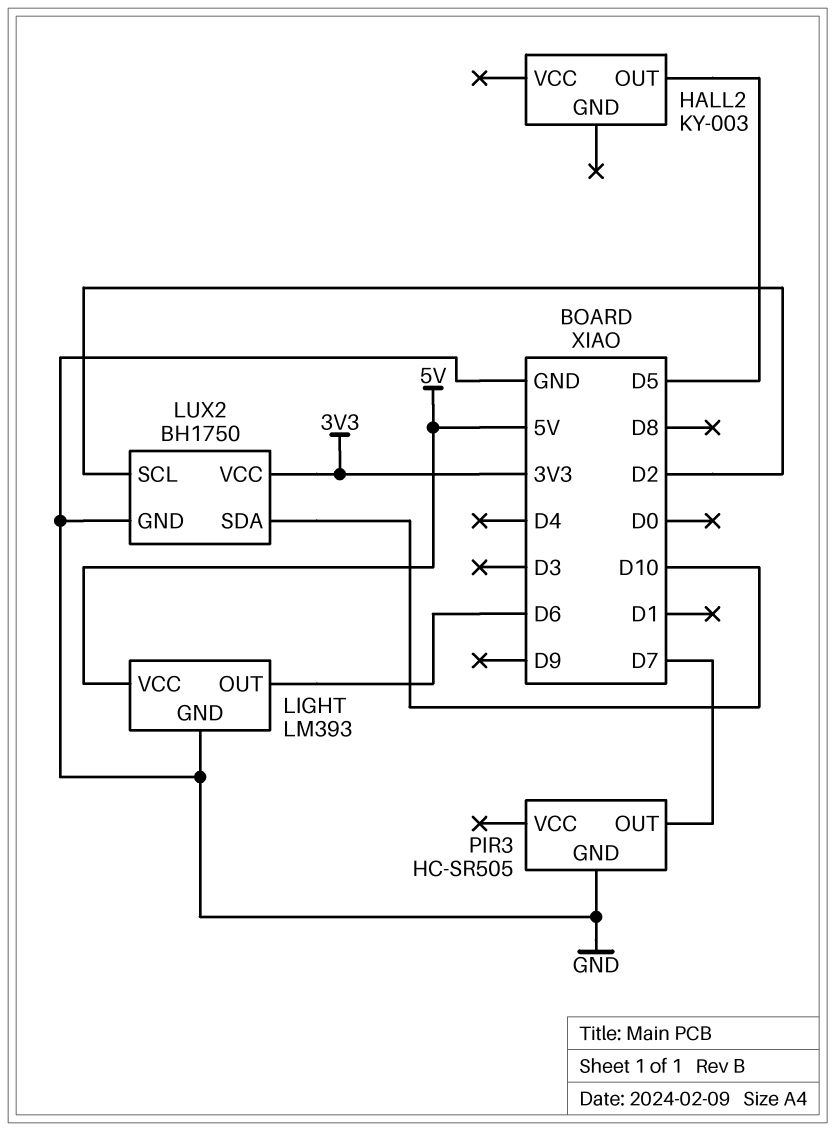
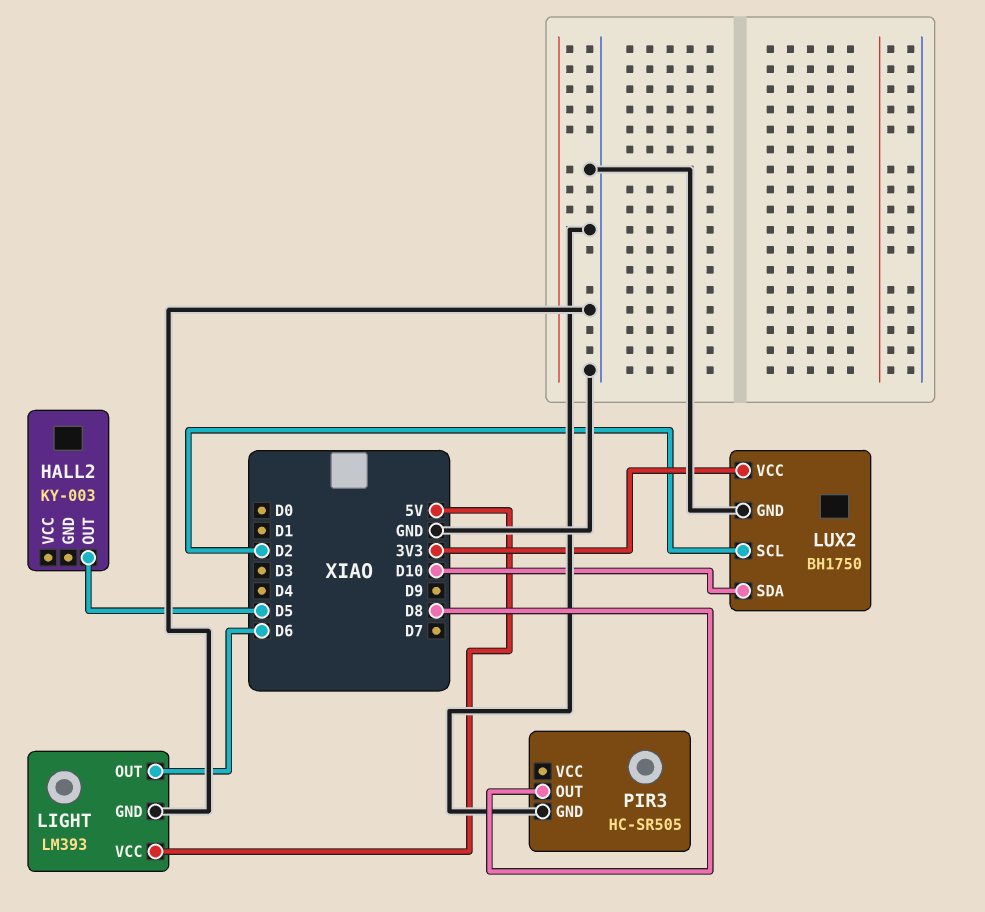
PIR3 pin OUT: D7 -> D8

